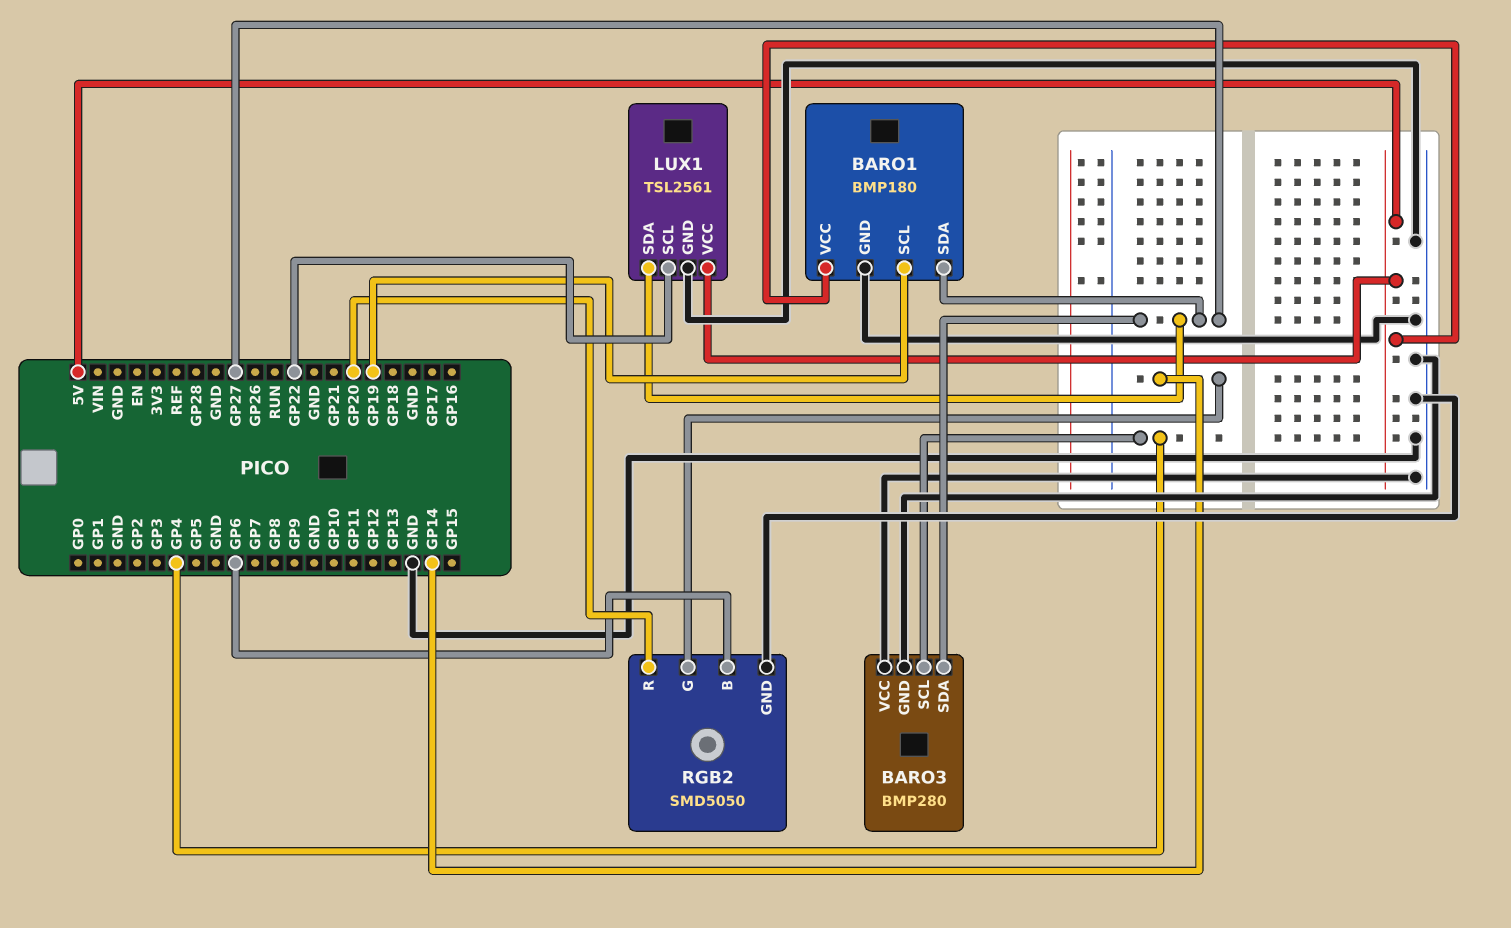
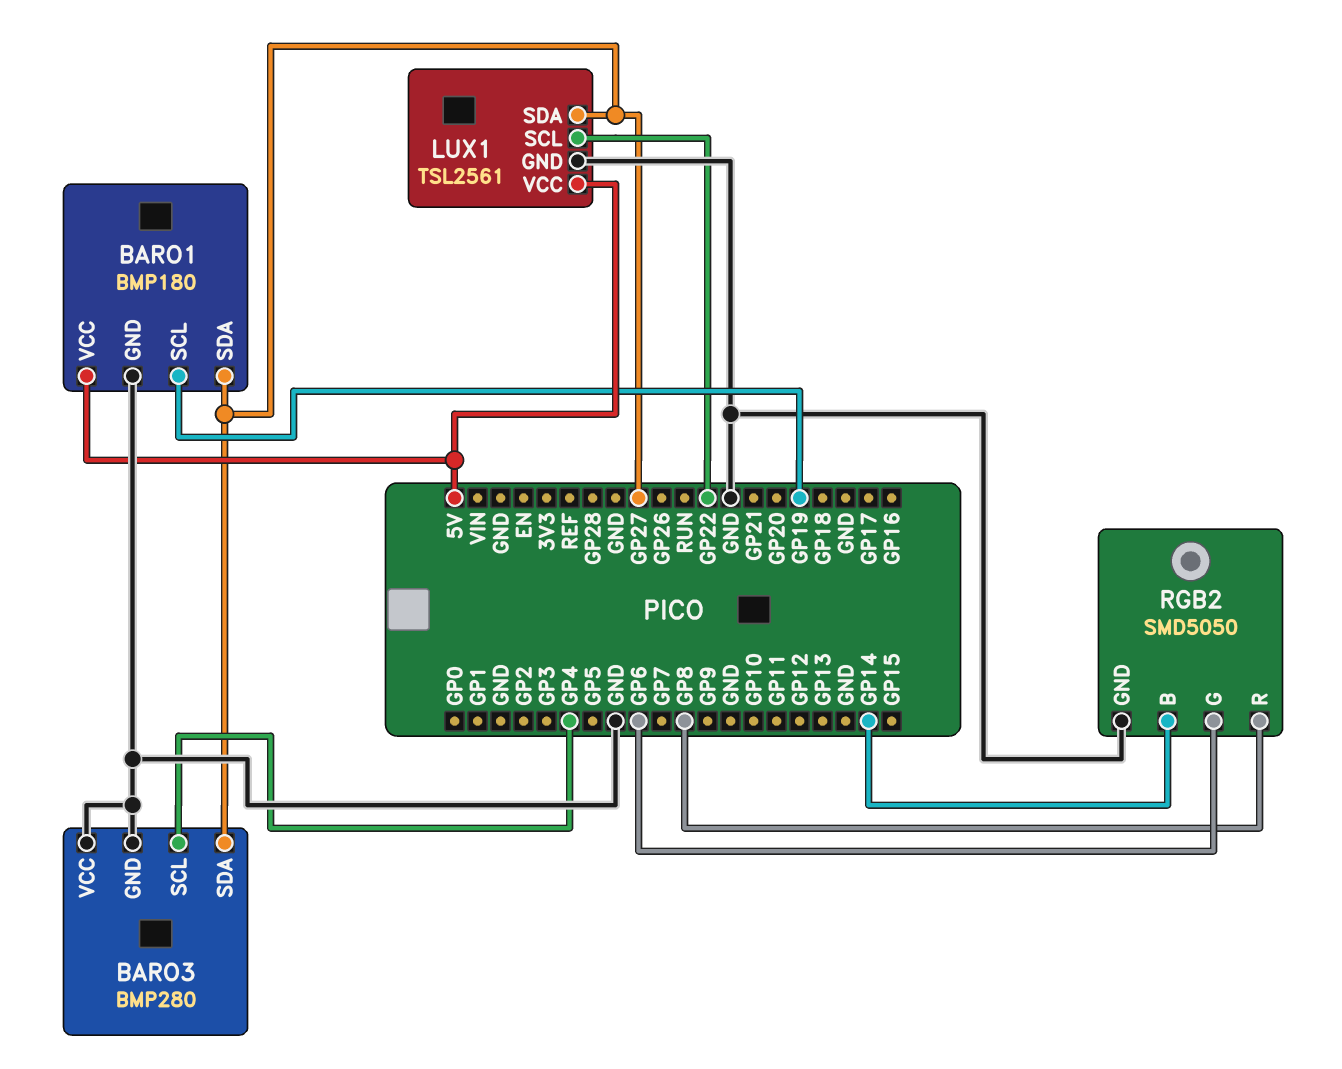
RGB2 pin B: GP6 -> GP14
RGB2 pin G: GP14 -> GP6
RGB2 pin R: GP20 -> GP8

